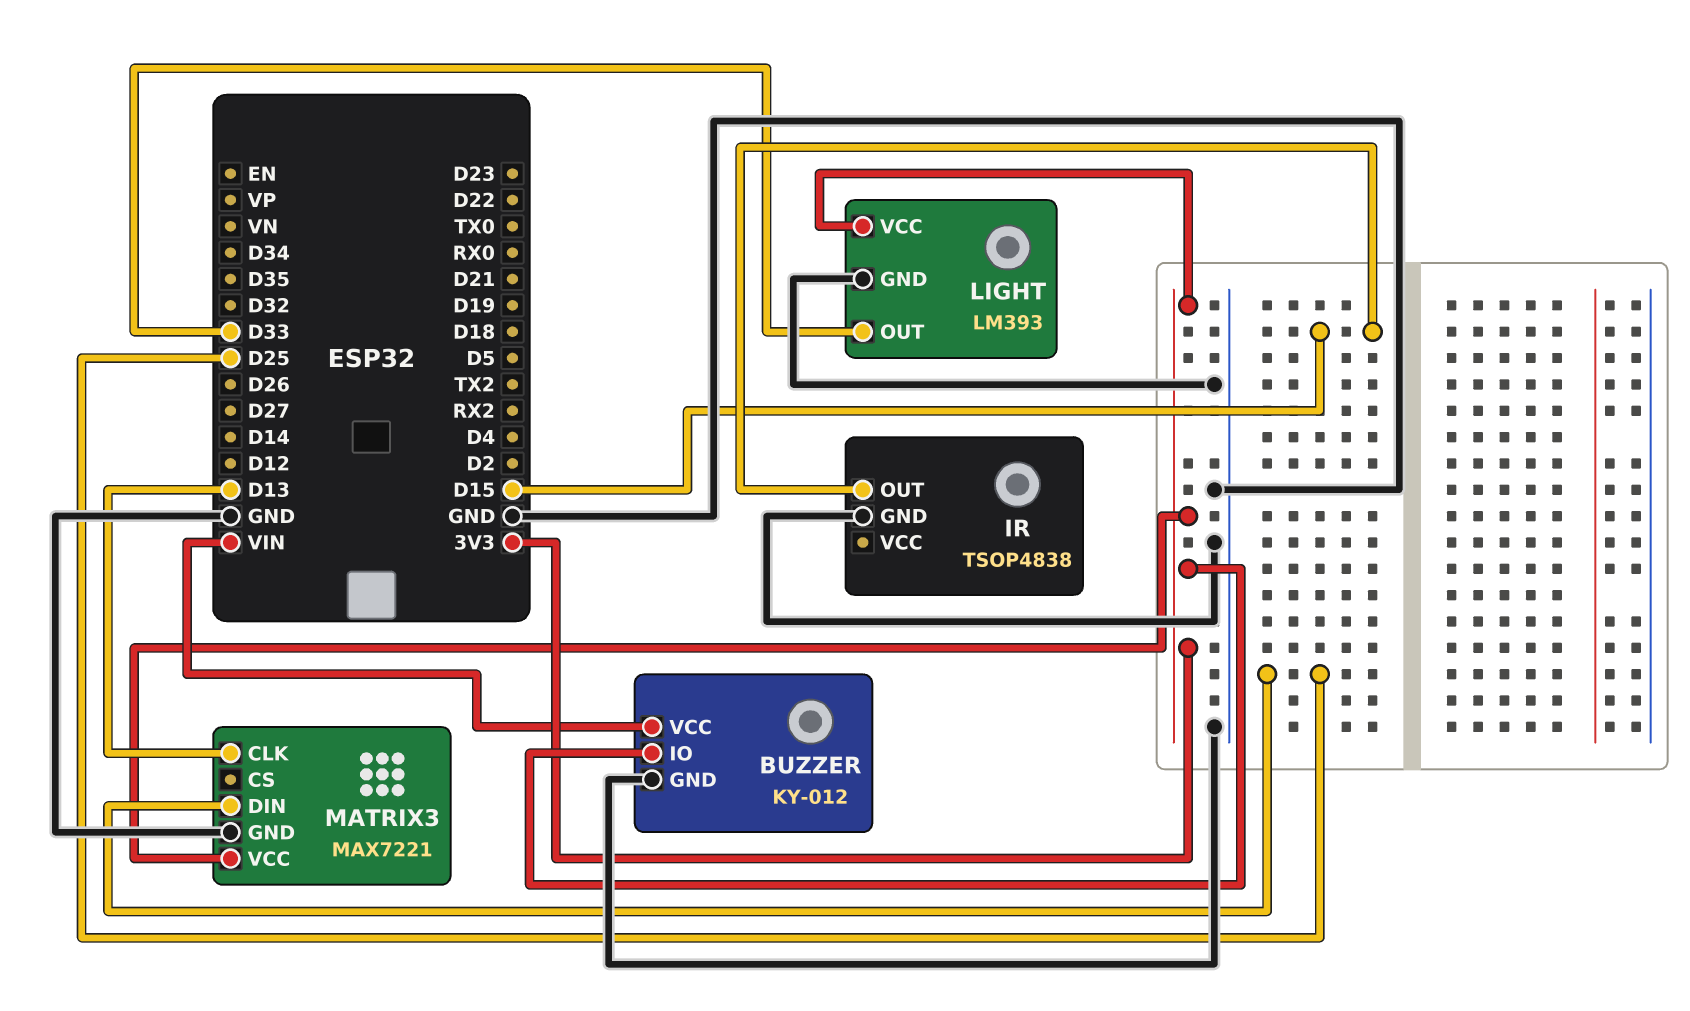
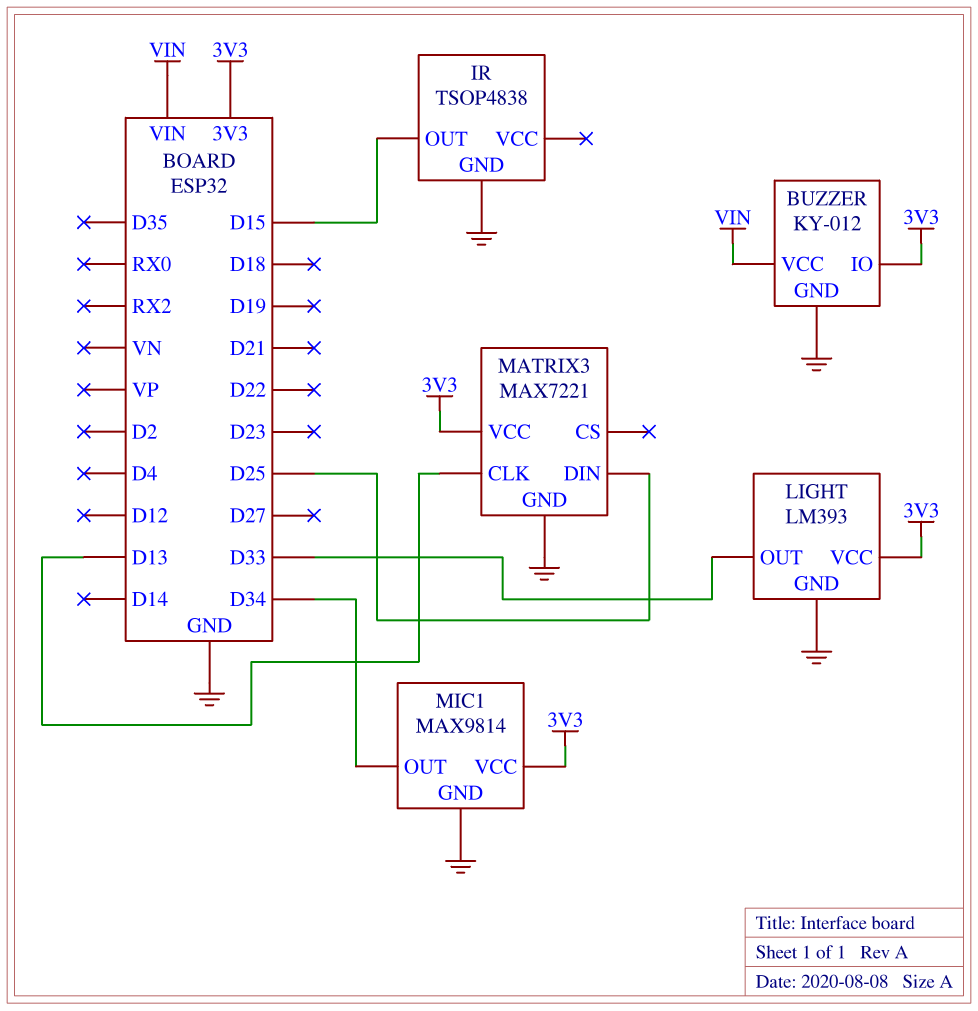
MIC1: none -> MAX9814
MIC1 pin GND: none -> GND
MIC1 pin OUT: none -> D34
MIC1 pin VCC: none -> 3V3

